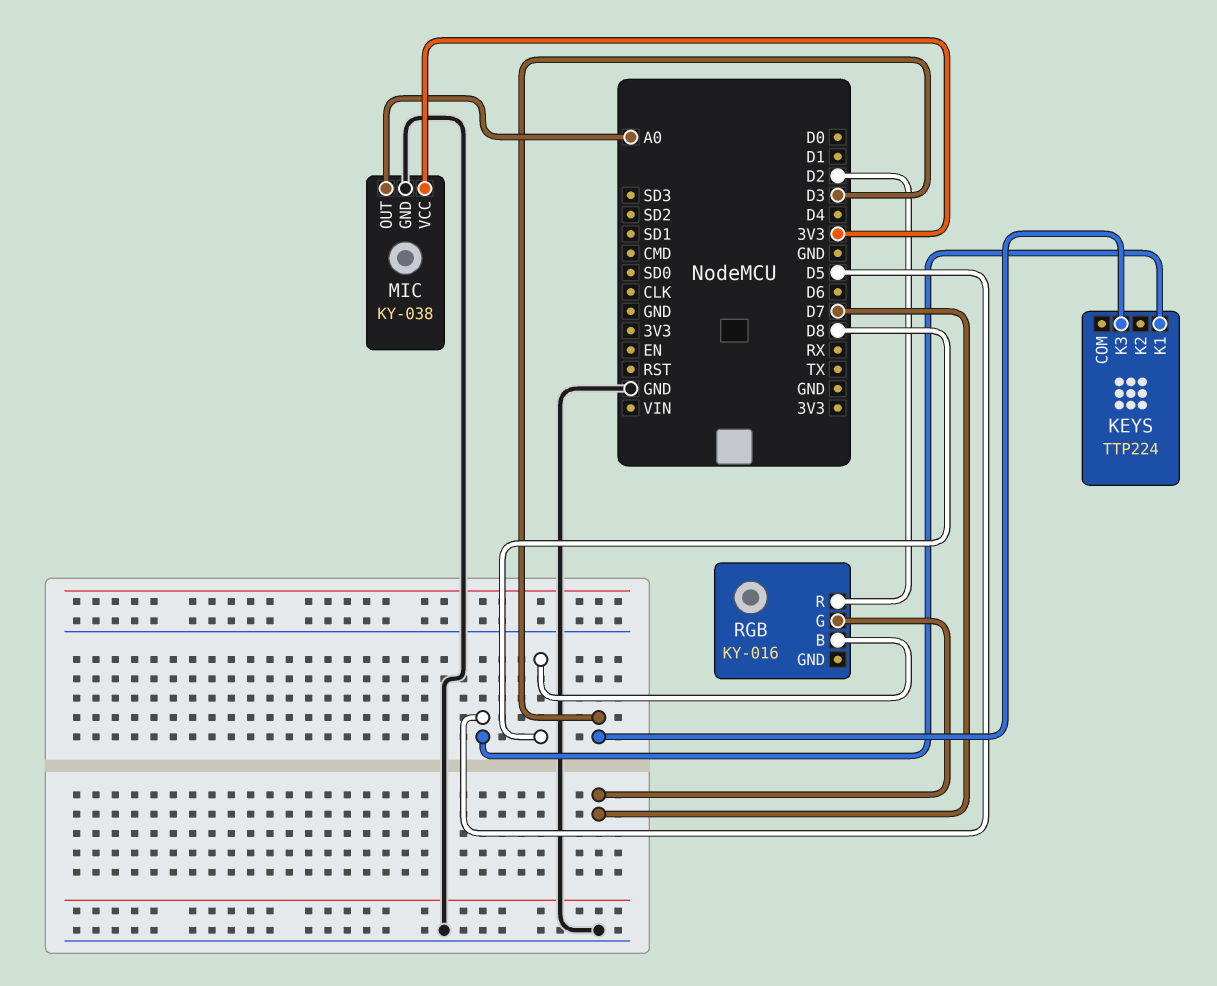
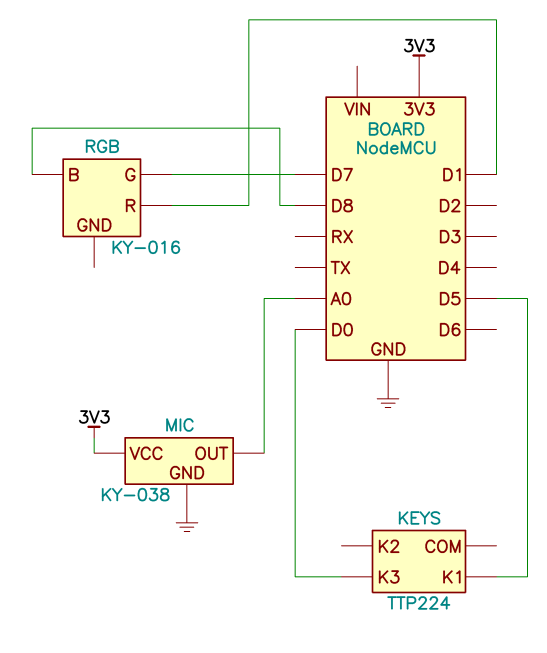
KEYS pin K3: D3 -> D0
RGB pin R: D2 -> D1

